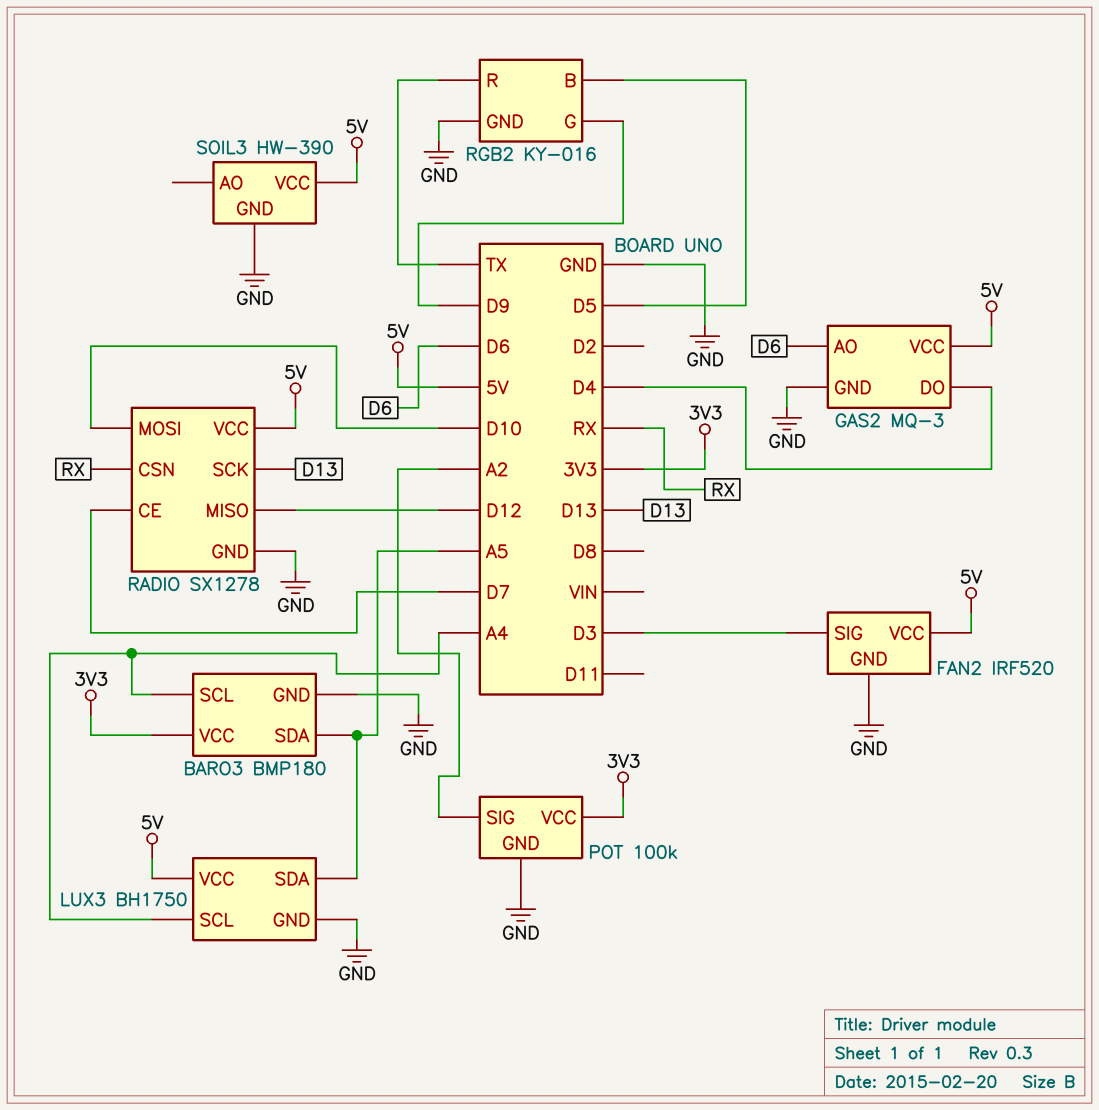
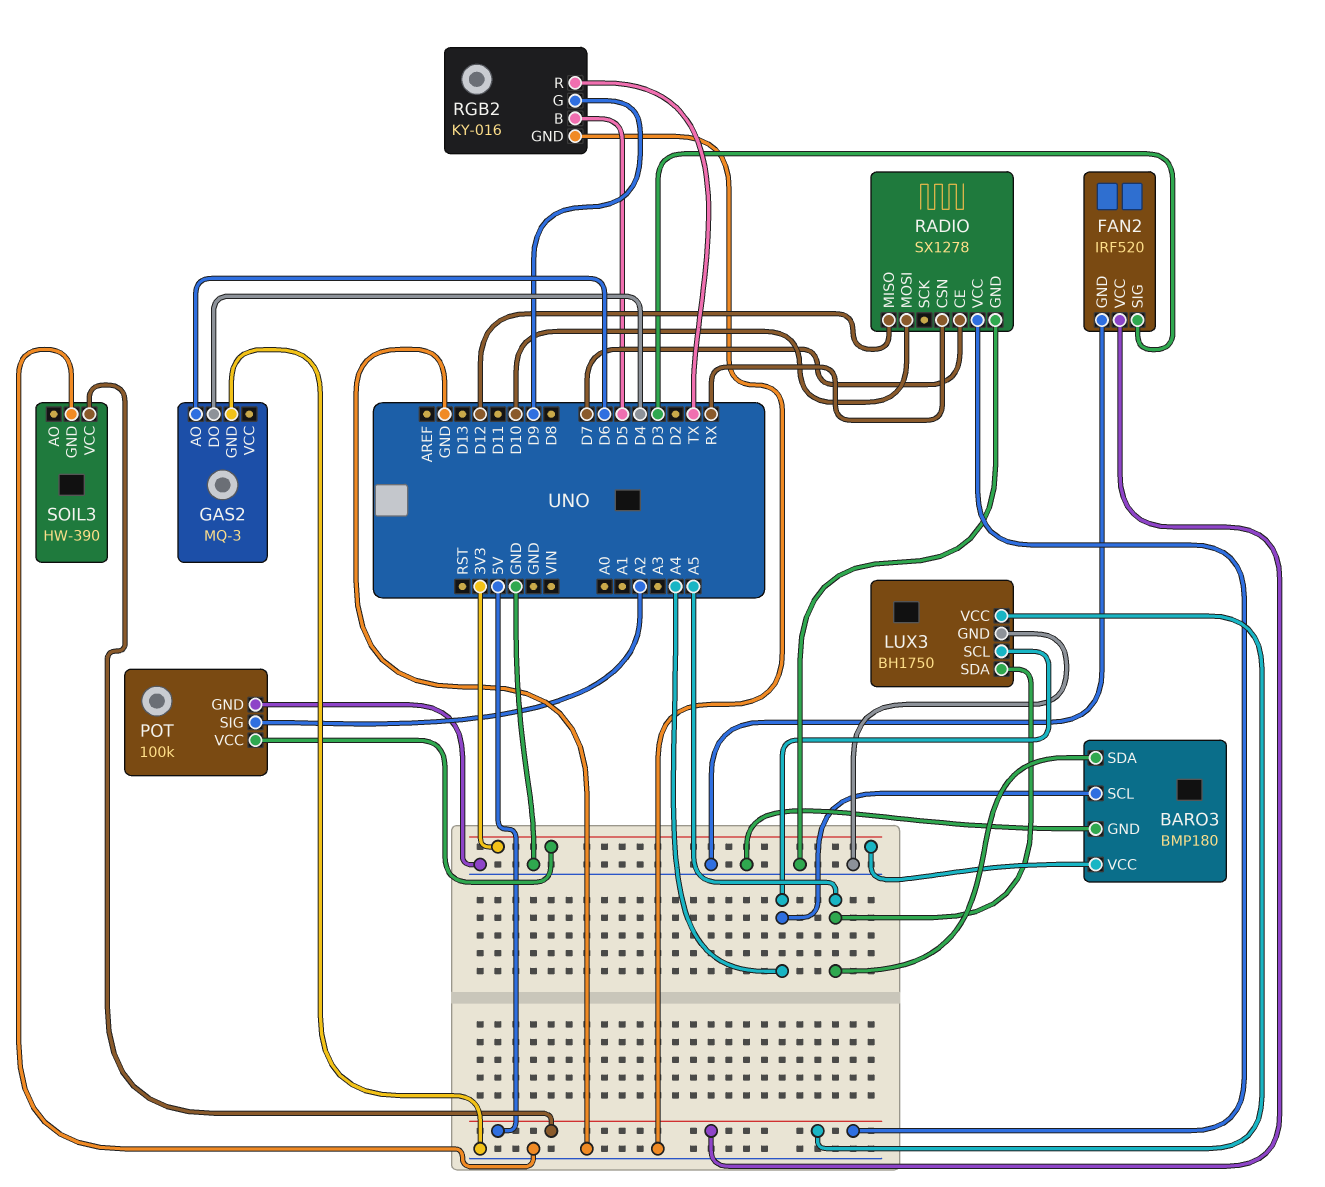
GAS2 pin VCC: 5V -> none
RADIO pin SCK: D13 -> none

